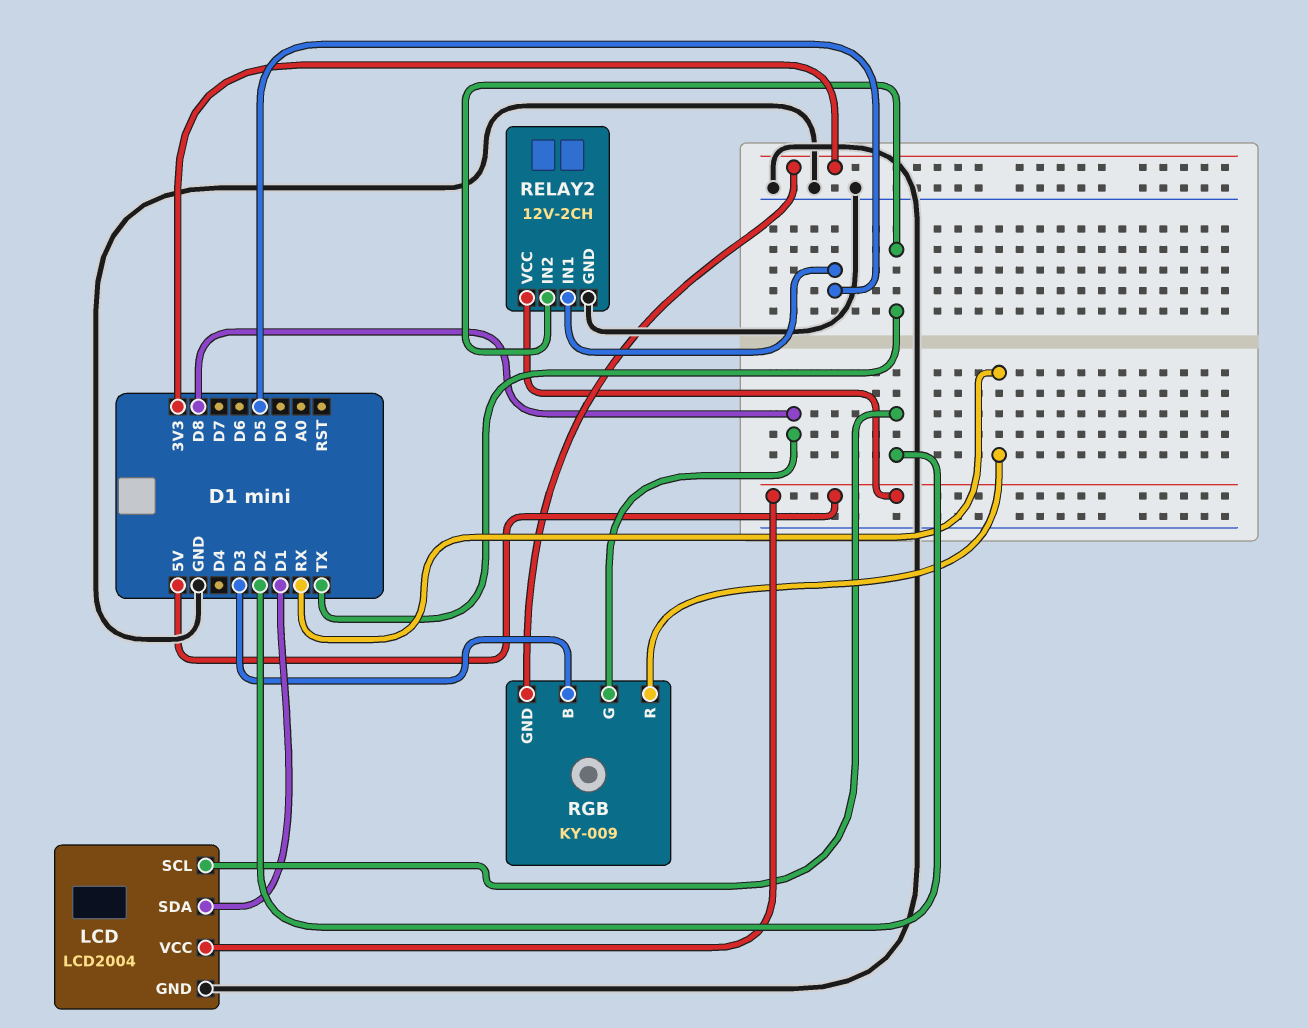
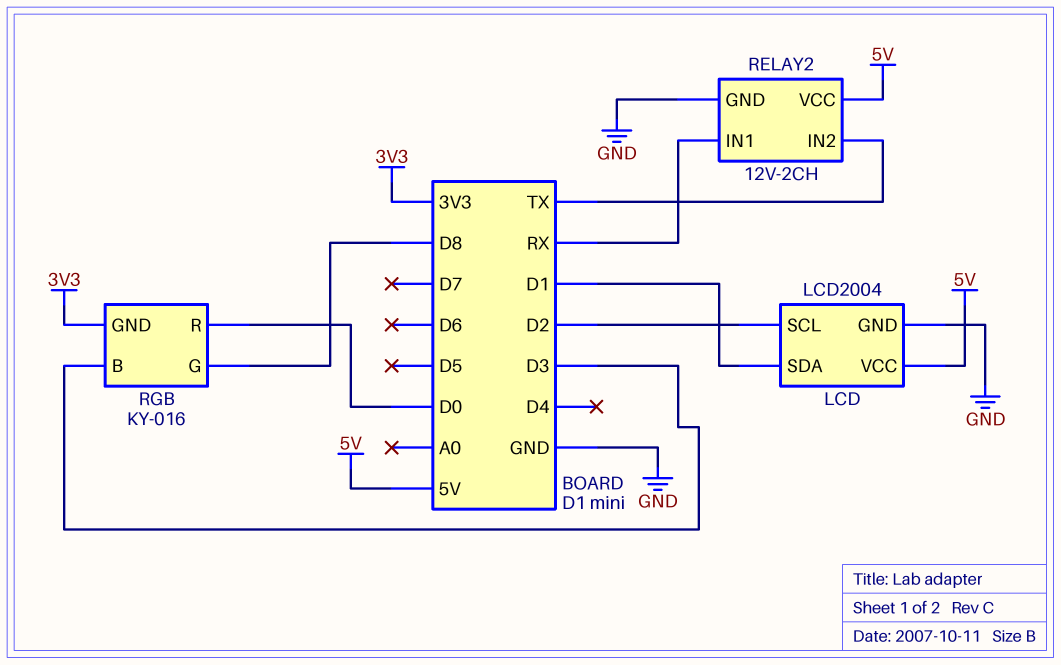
RELAY2 pin IN1: D5 -> RX
RGB: KY-009 -> KY-016
RGB pin R: RX -> D0

